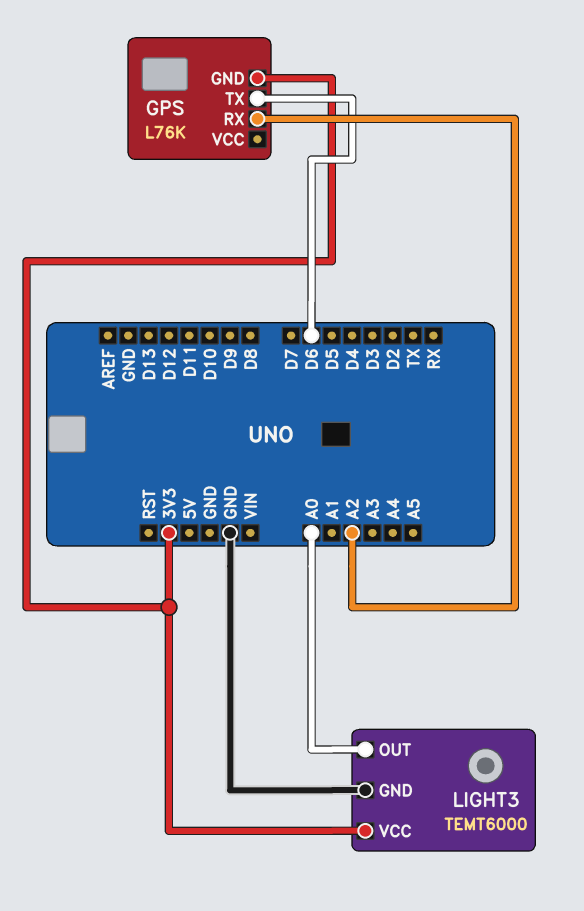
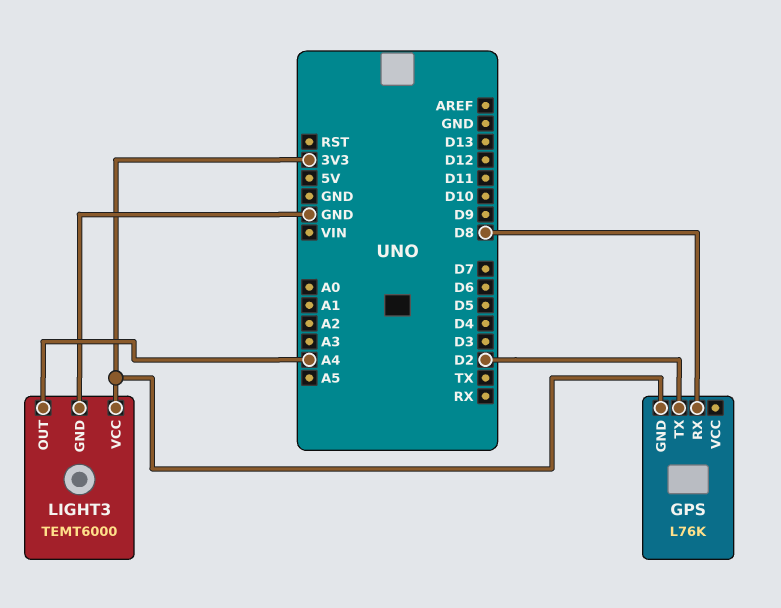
GPS pin RX: A2 -> D8
GPS pin TX: D6 -> D2
LIGHT3 pin OUT: A0 -> A4

